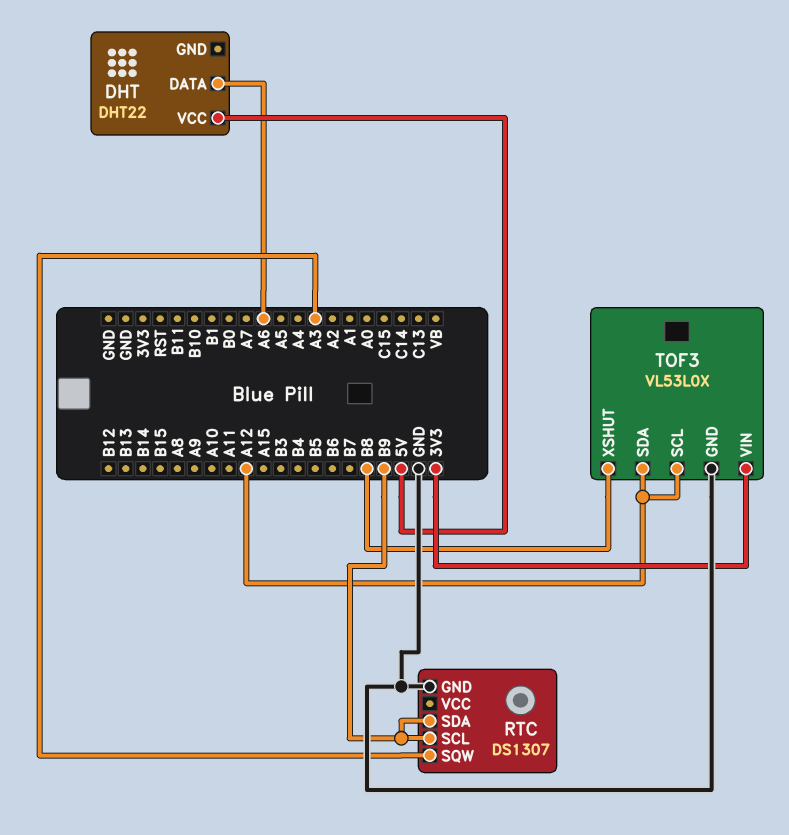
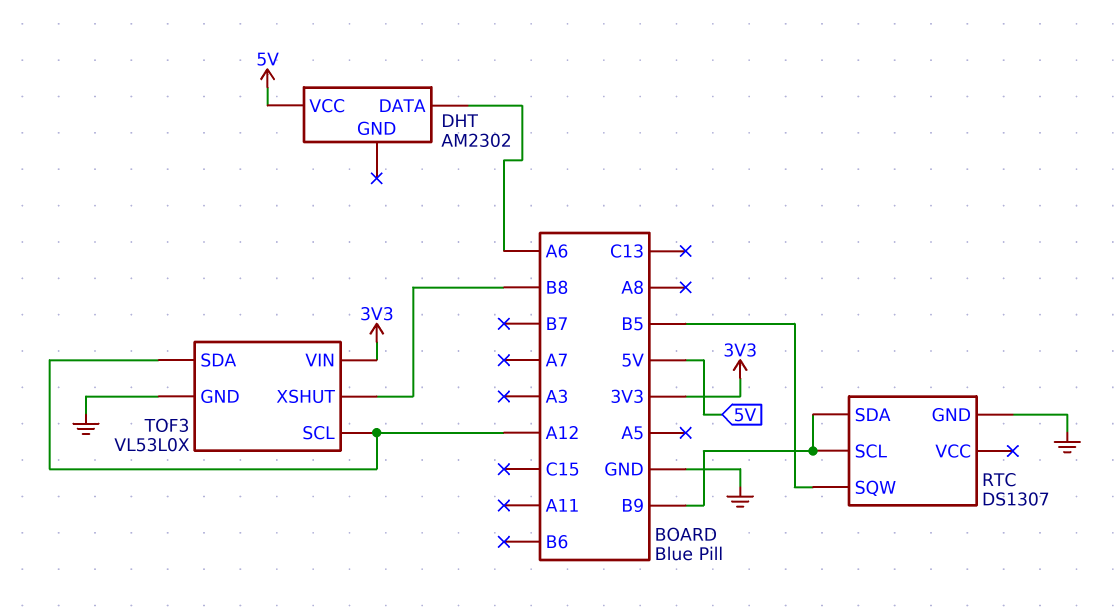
DHT: DHT22 -> AM2302
RTC pin SQW: A3 -> B5

